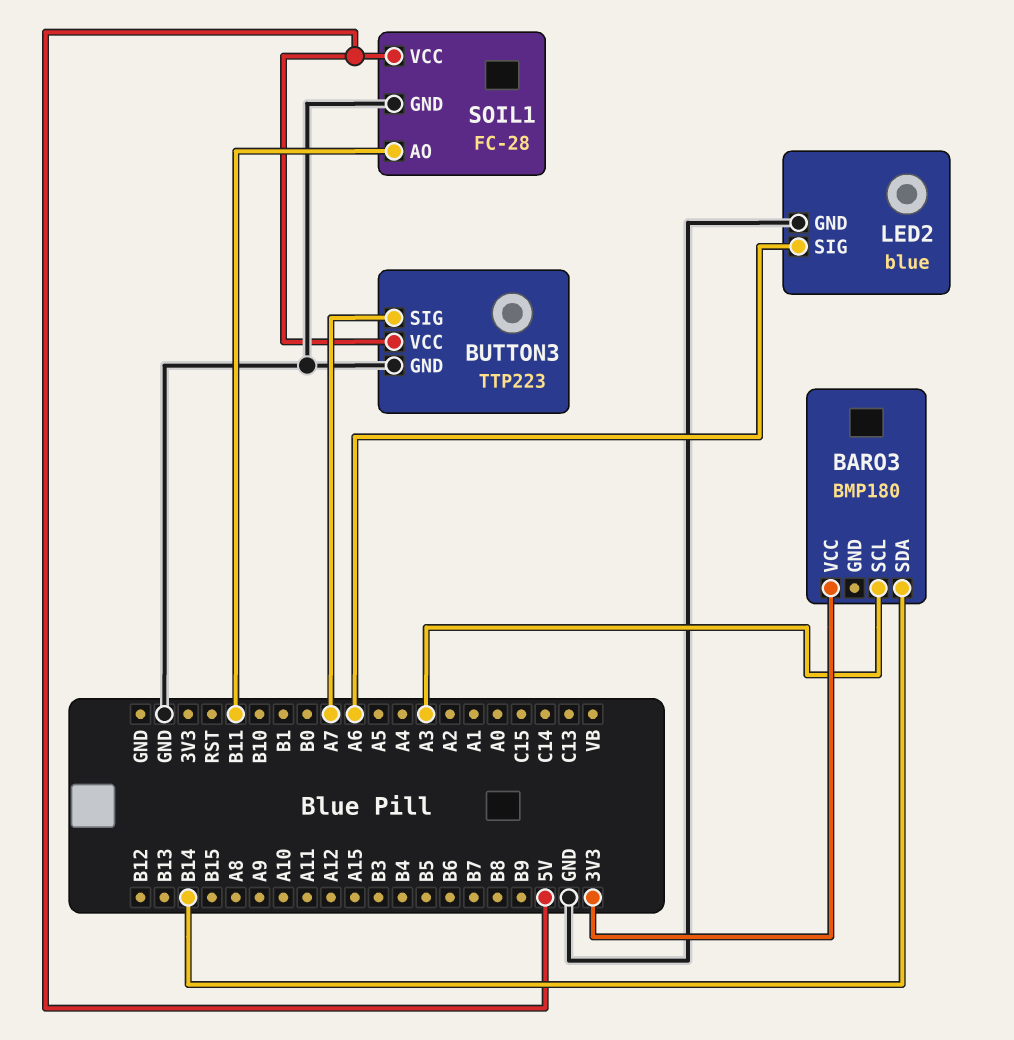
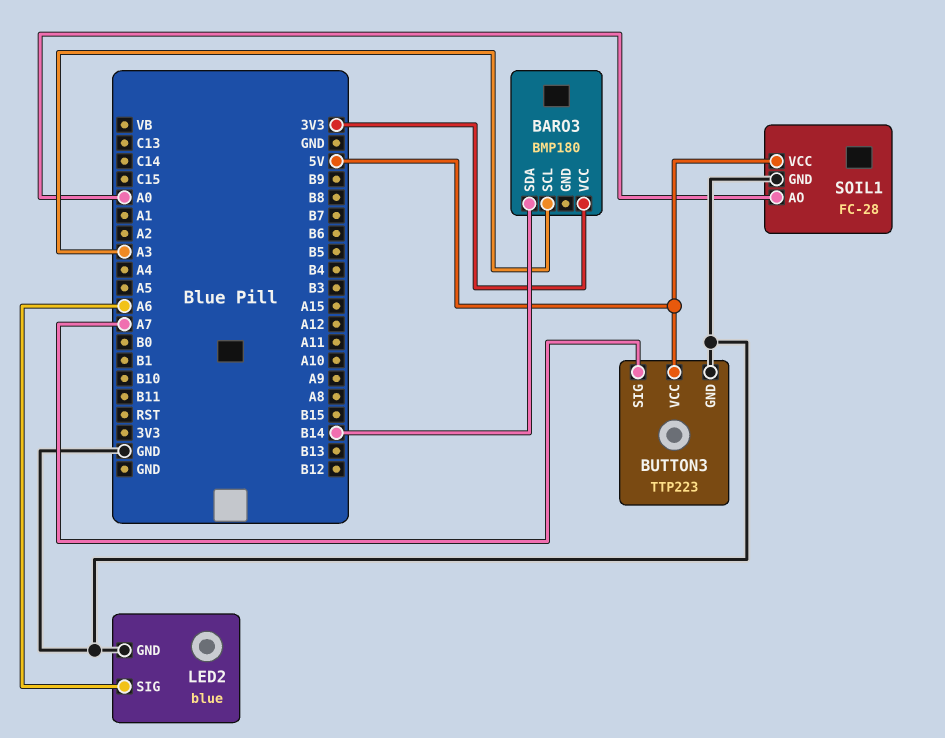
SOIL1 pin AO: B11 -> A0

